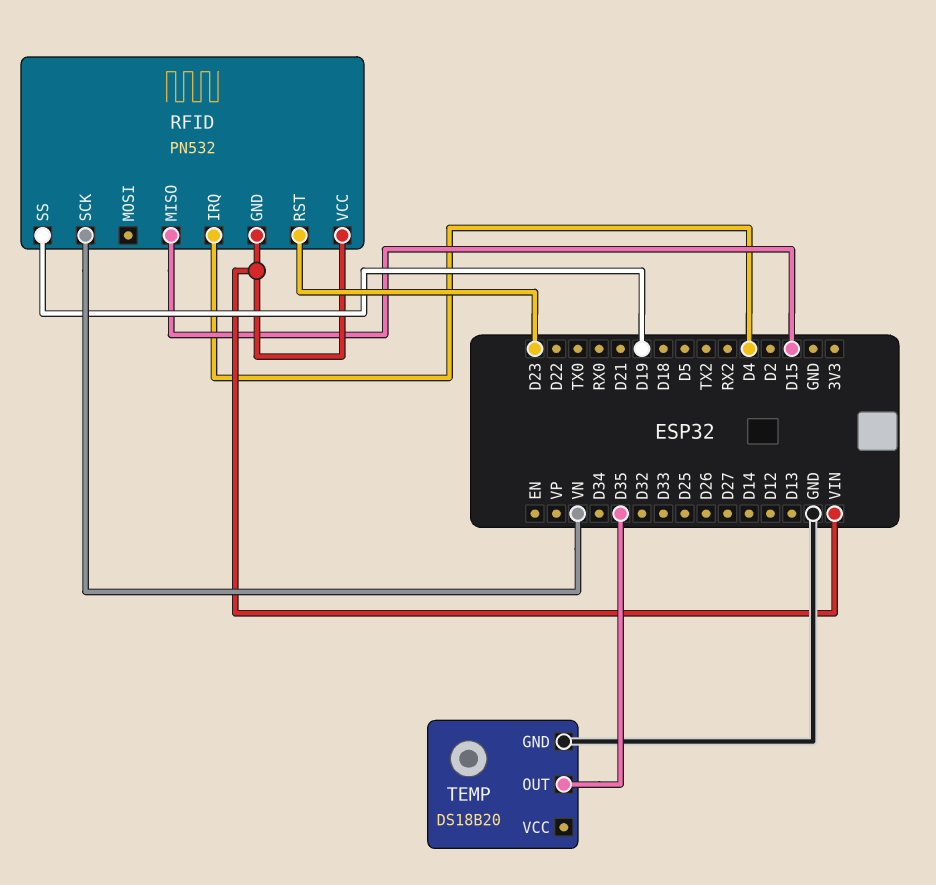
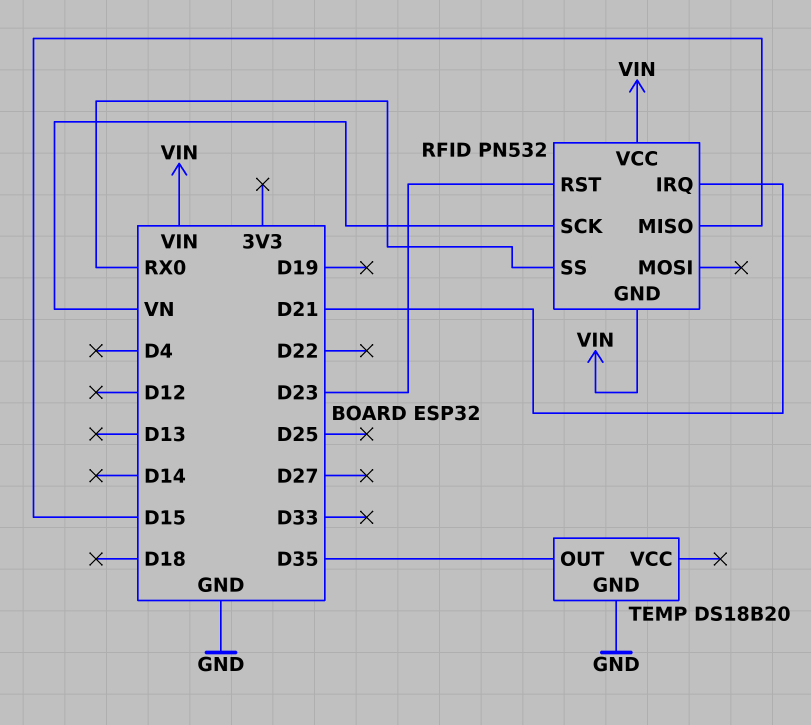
RFID pin IRQ: D4 -> D21
RFID pin SS: D19 -> RX0

